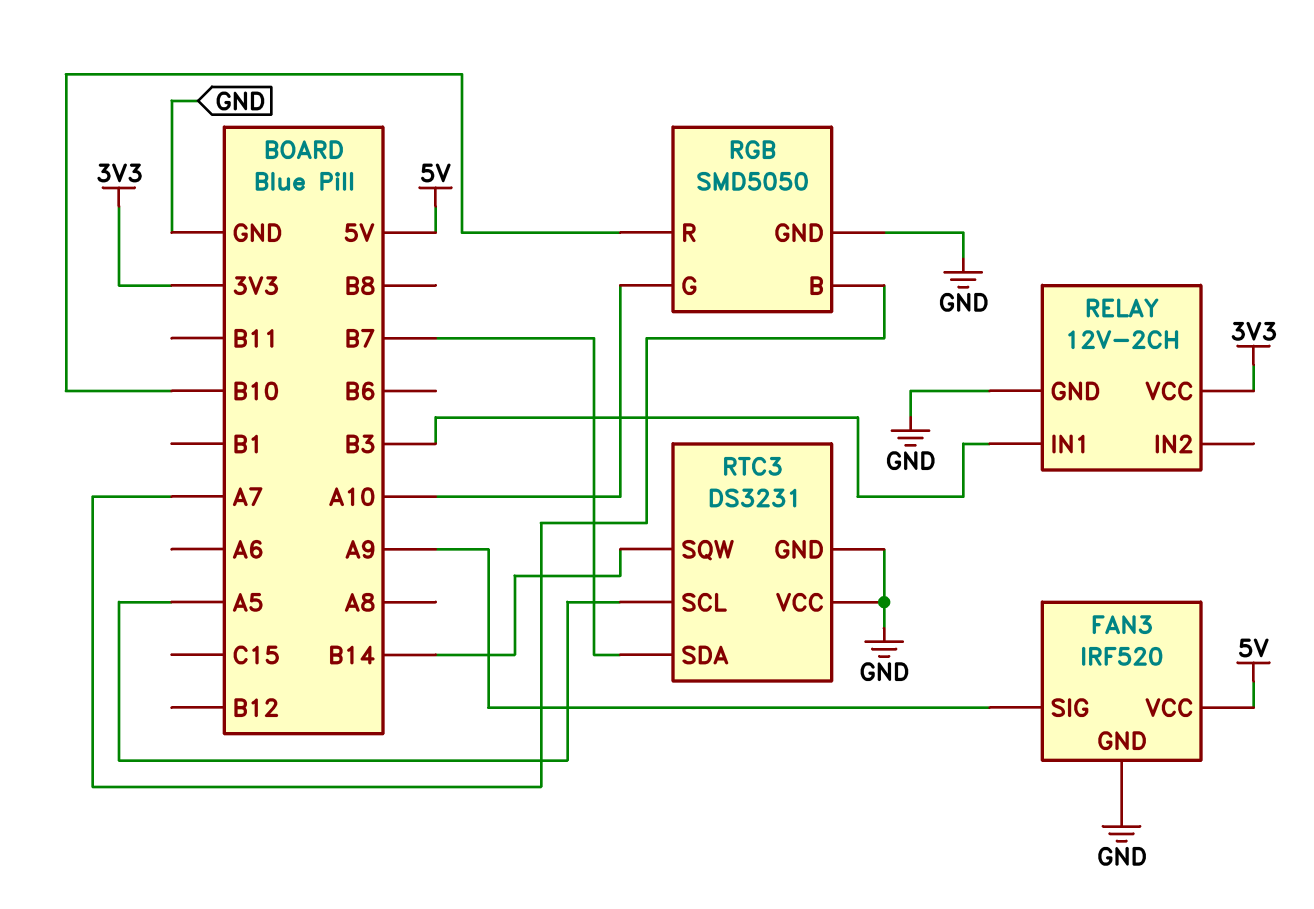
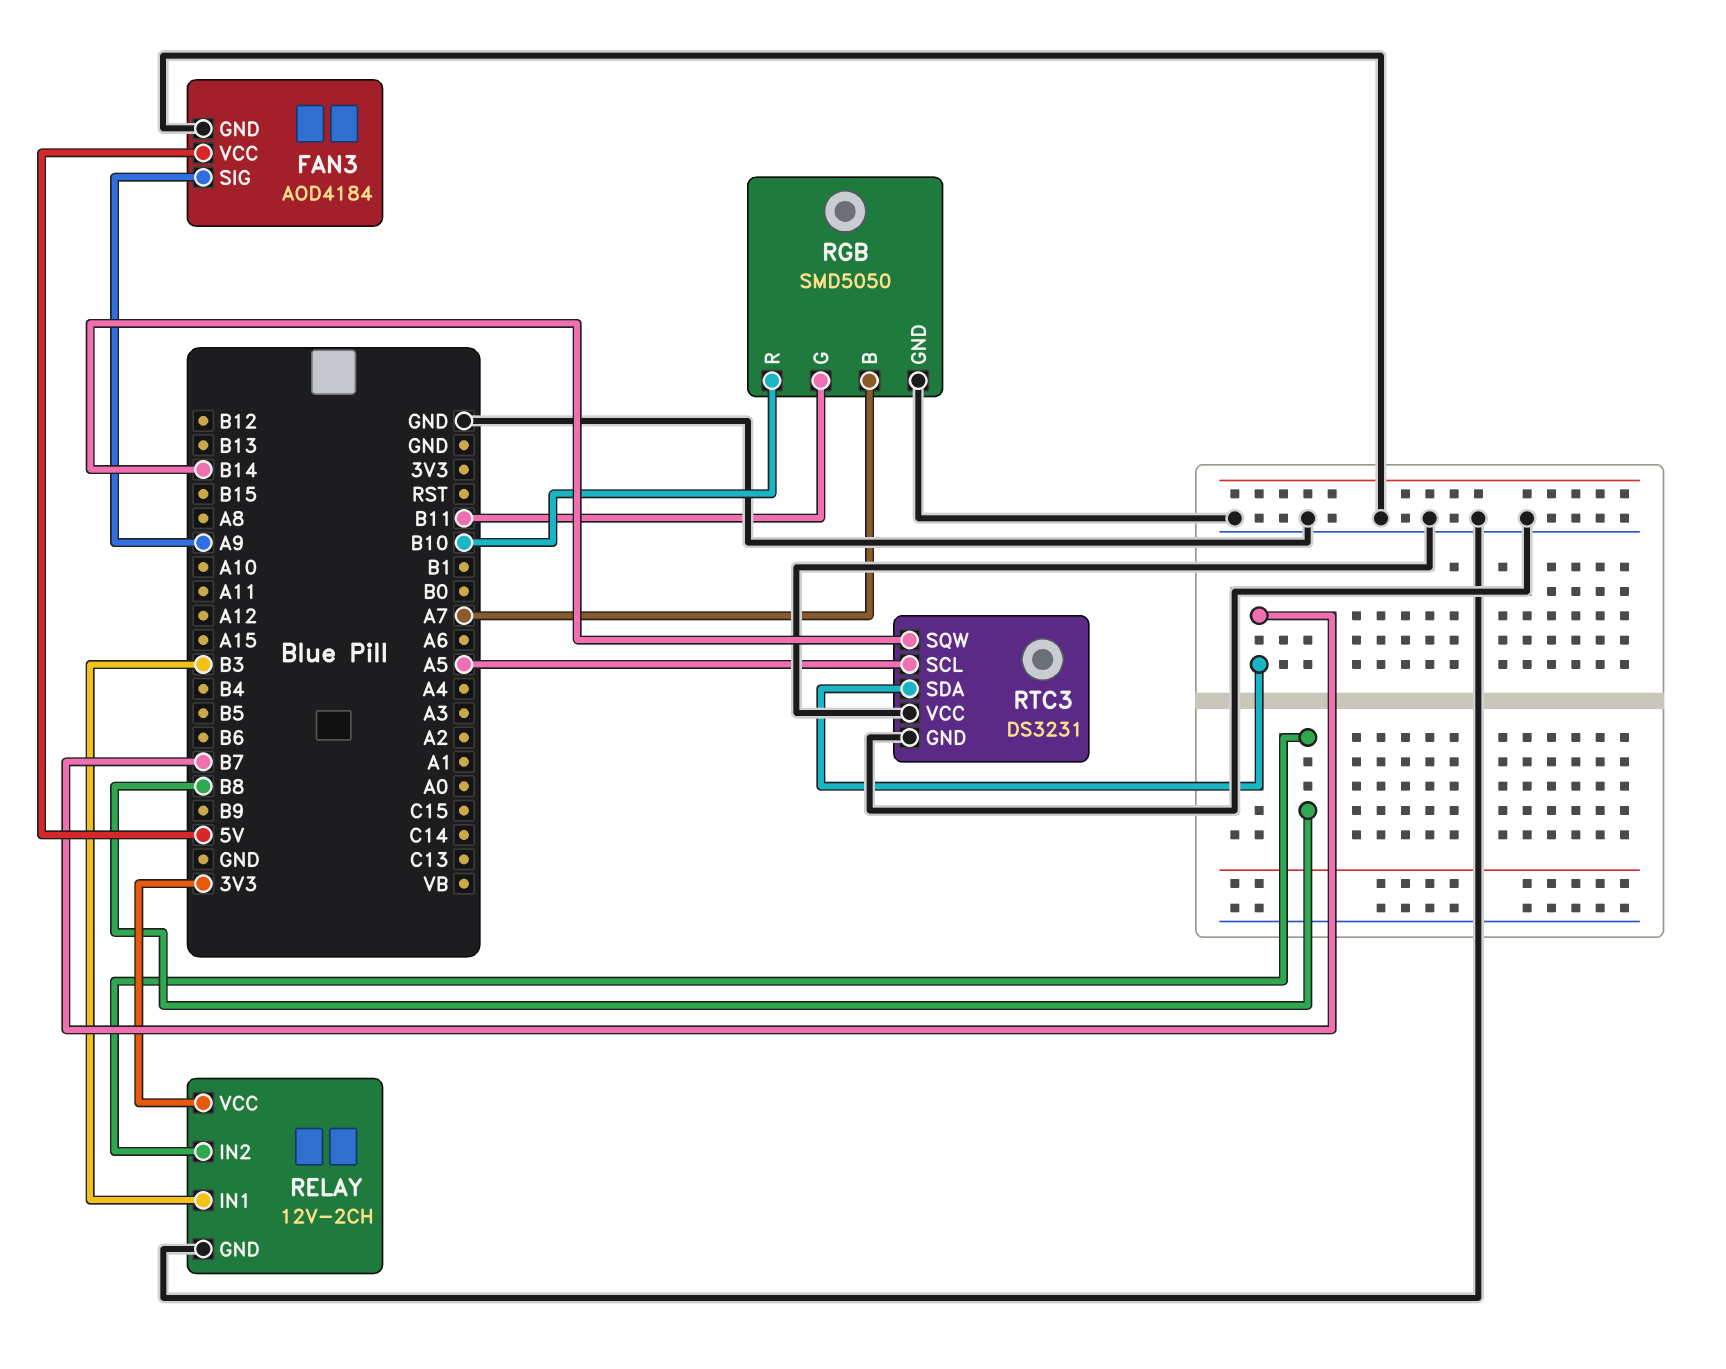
FAN3: IRF520 -> AOD4184
RELAY pin IN2: none -> B8
RGB pin G: A10 -> B11

